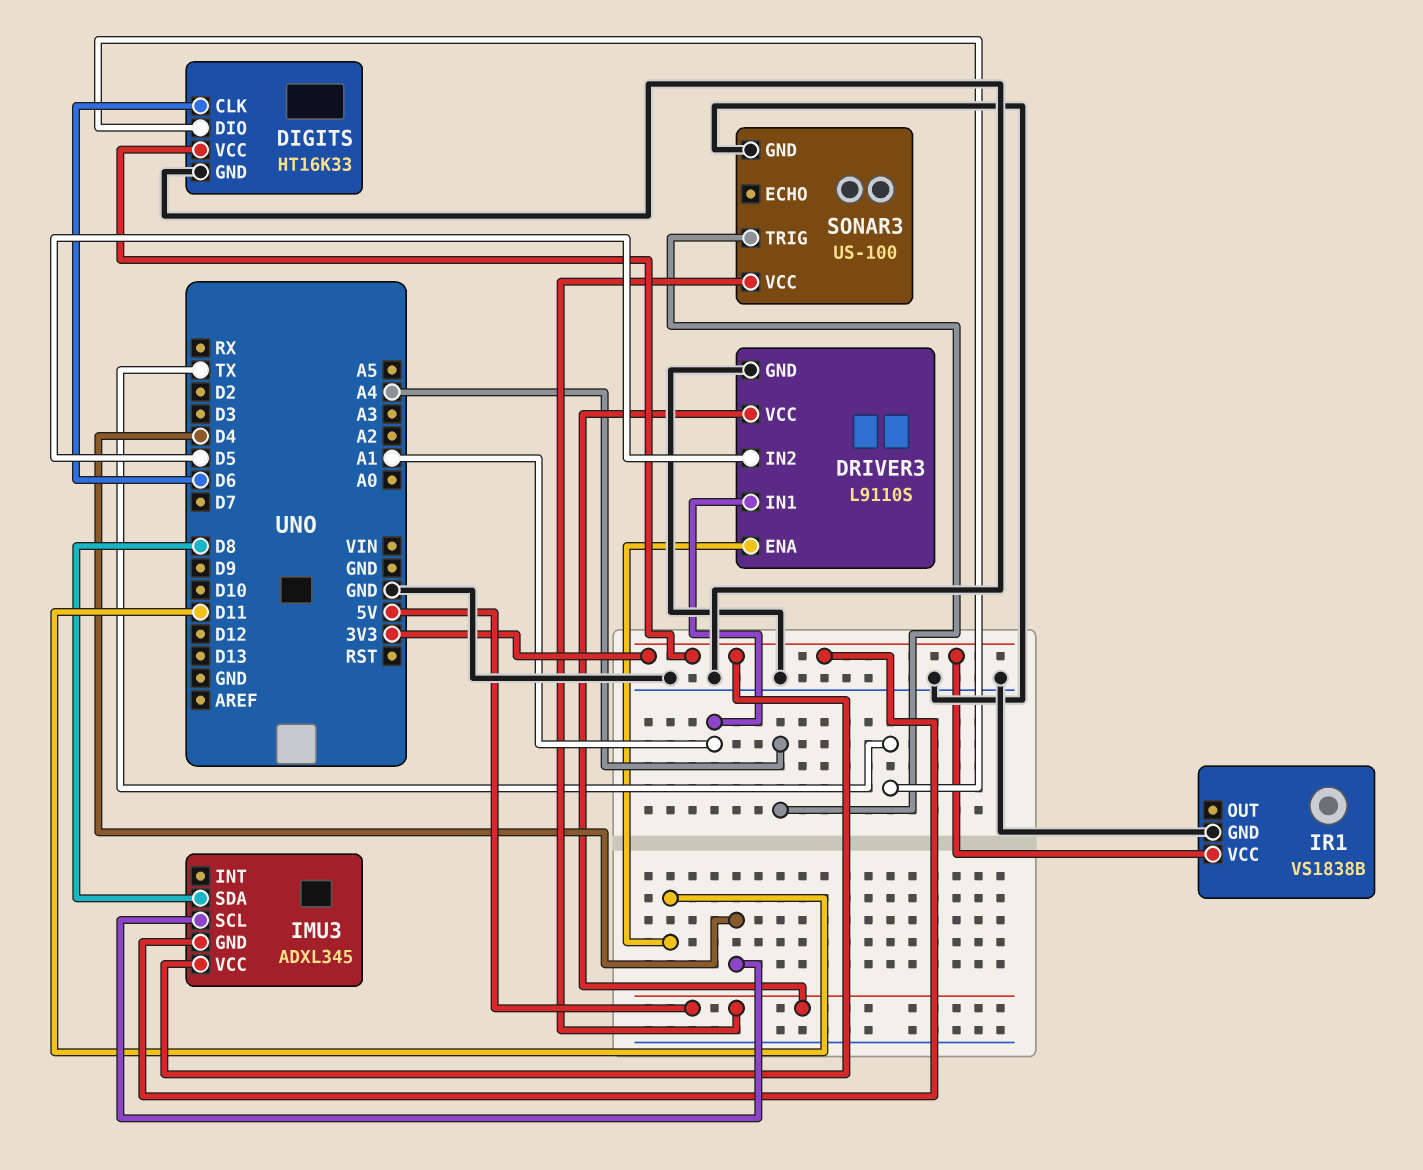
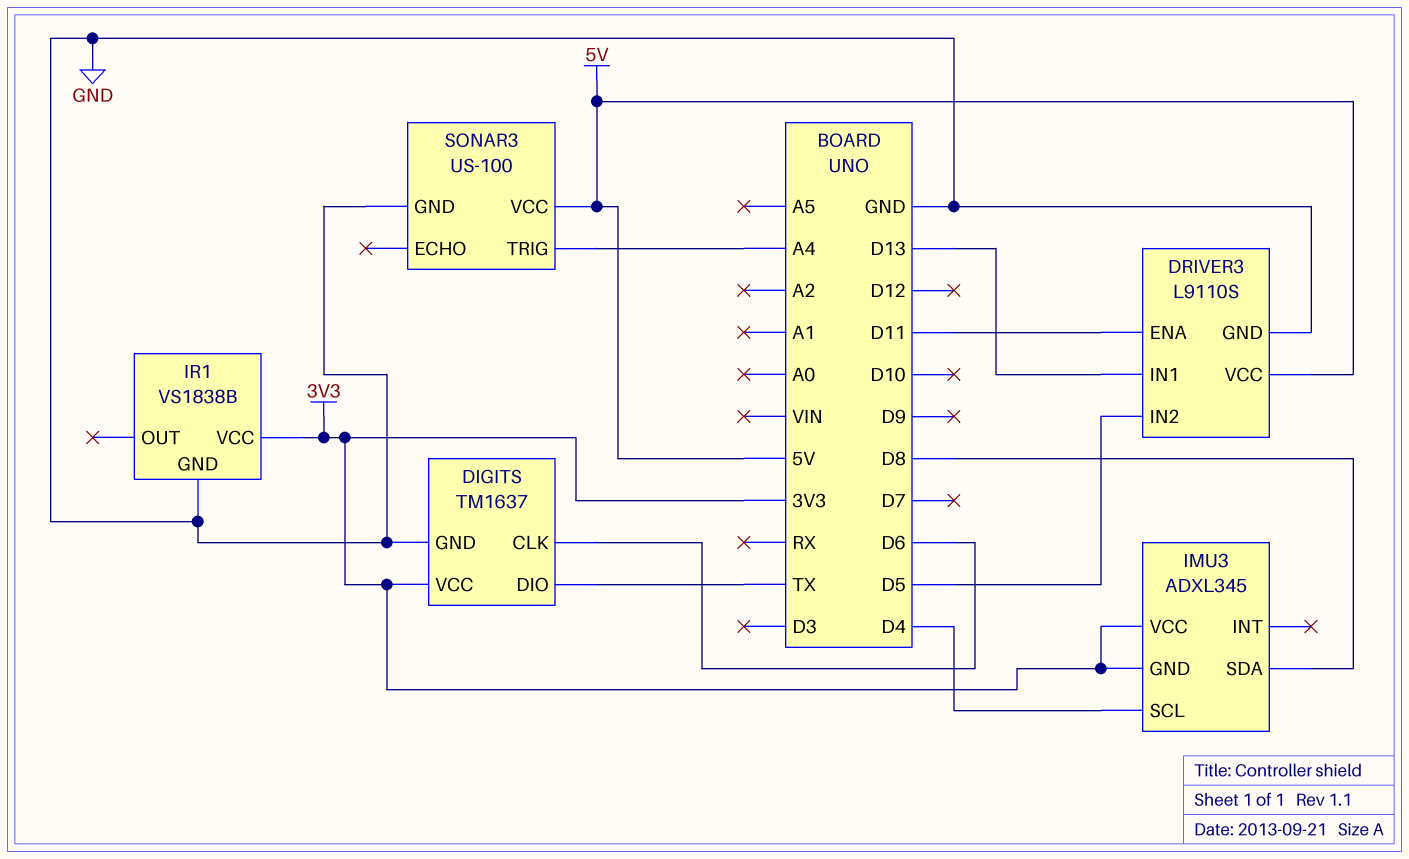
DIGITS: HT16K33 -> TM1637
DRIVER3 pin IN1: A1 -> D13

